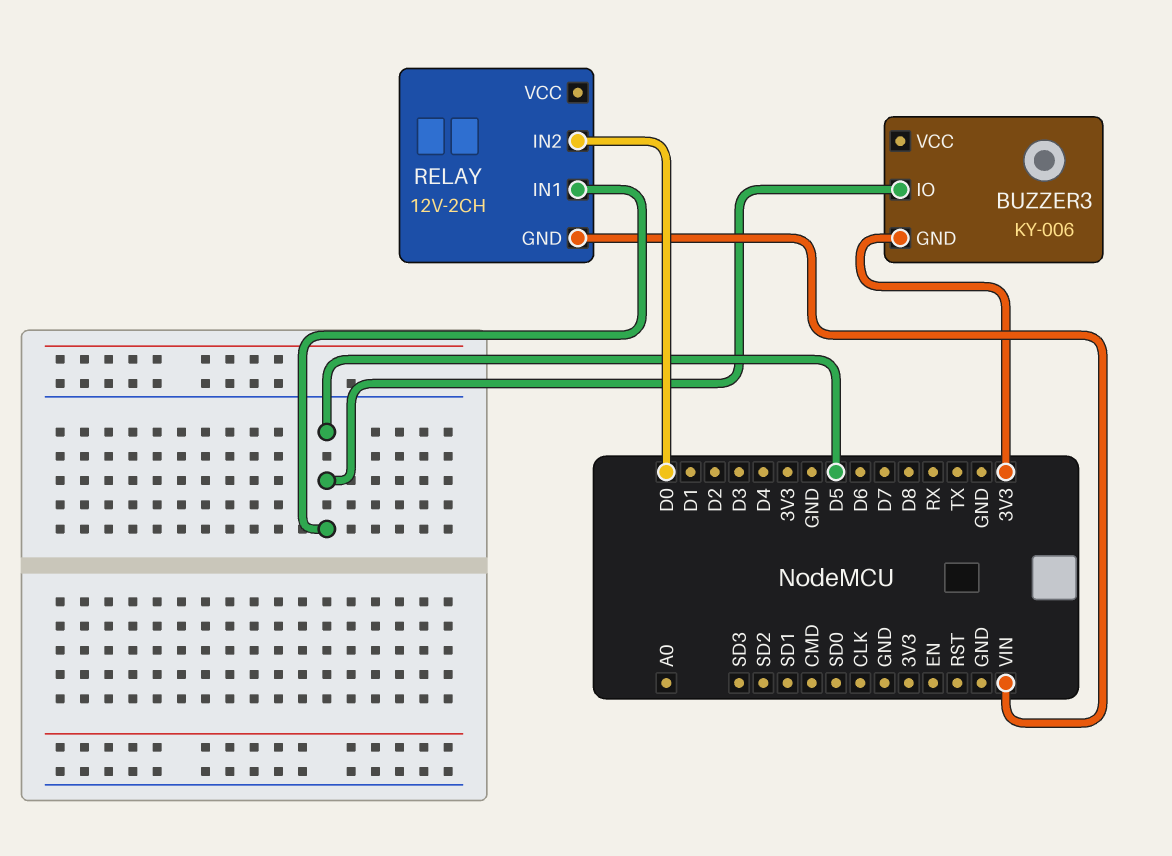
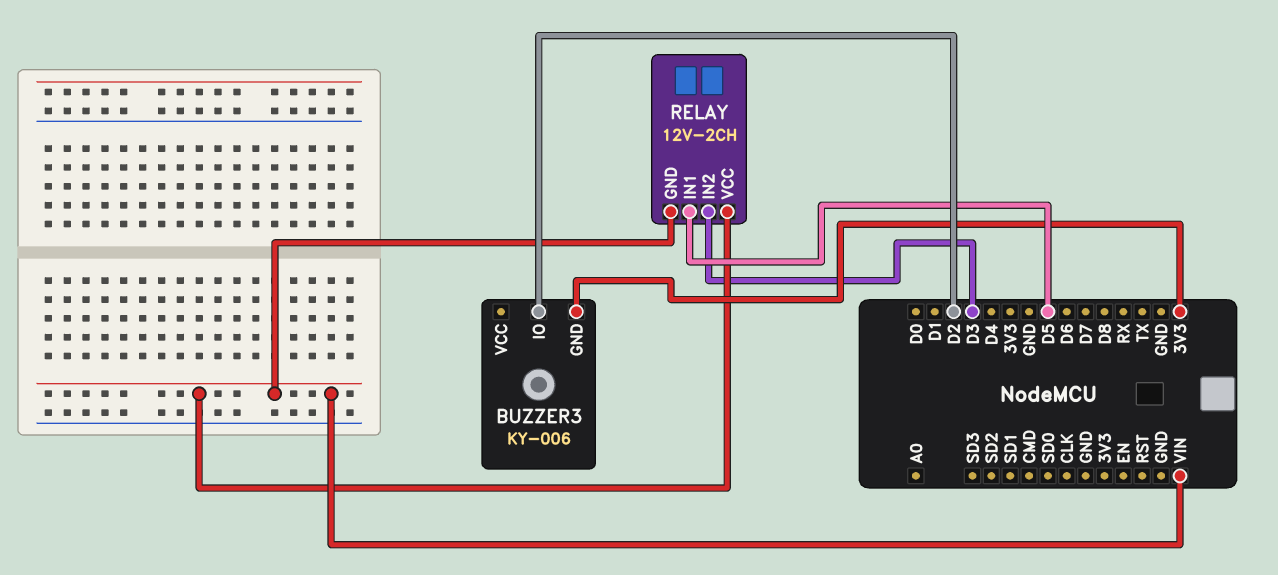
BUZZER3 pin IO: D5 -> D2
RELAY pin IN2: D0 -> D3
RELAY pin VCC: none -> VIN

